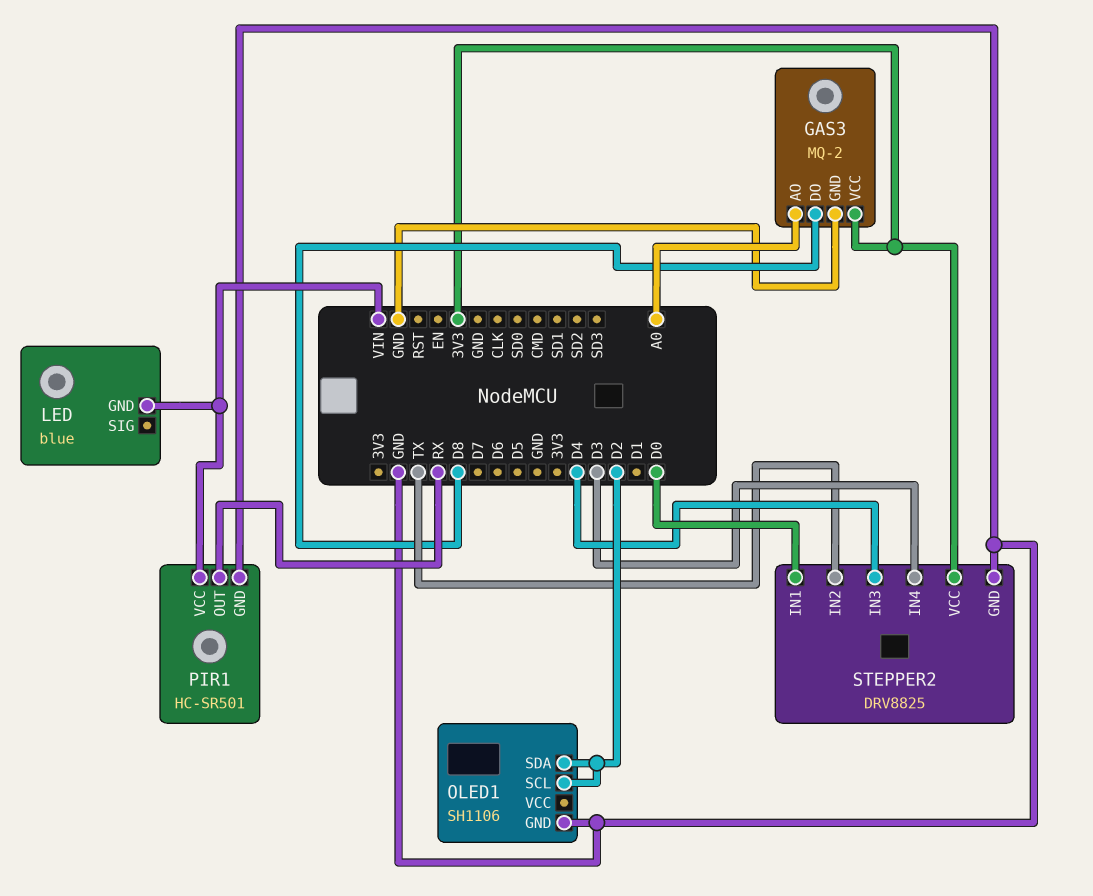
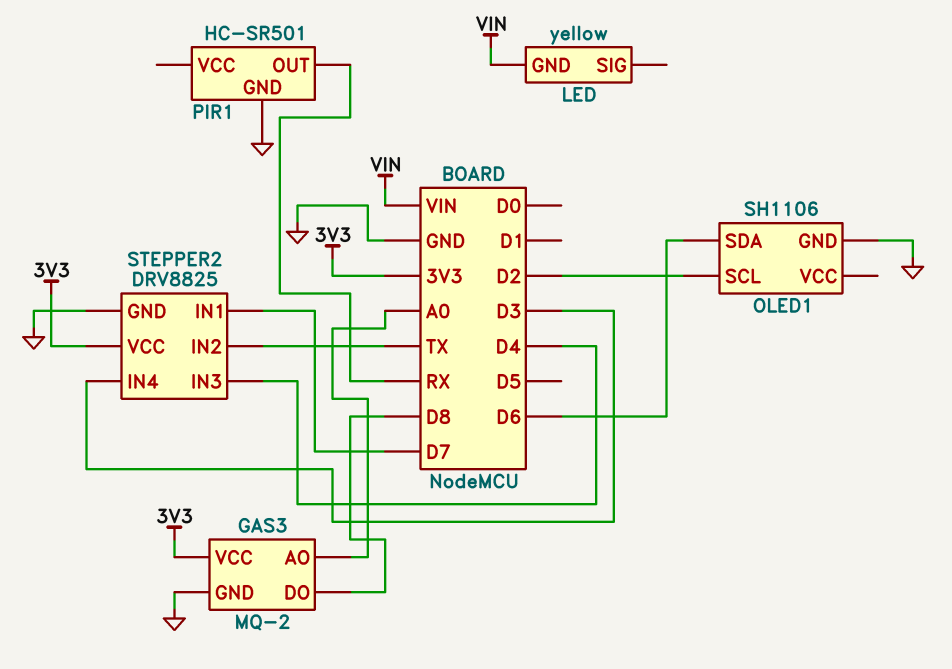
LED: blue -> yellow
OLED1 pin SDA: D2 -> D6
PIR1 pin VCC: VIN -> none
STEPPER2 pin IN1: D0 -> D7

